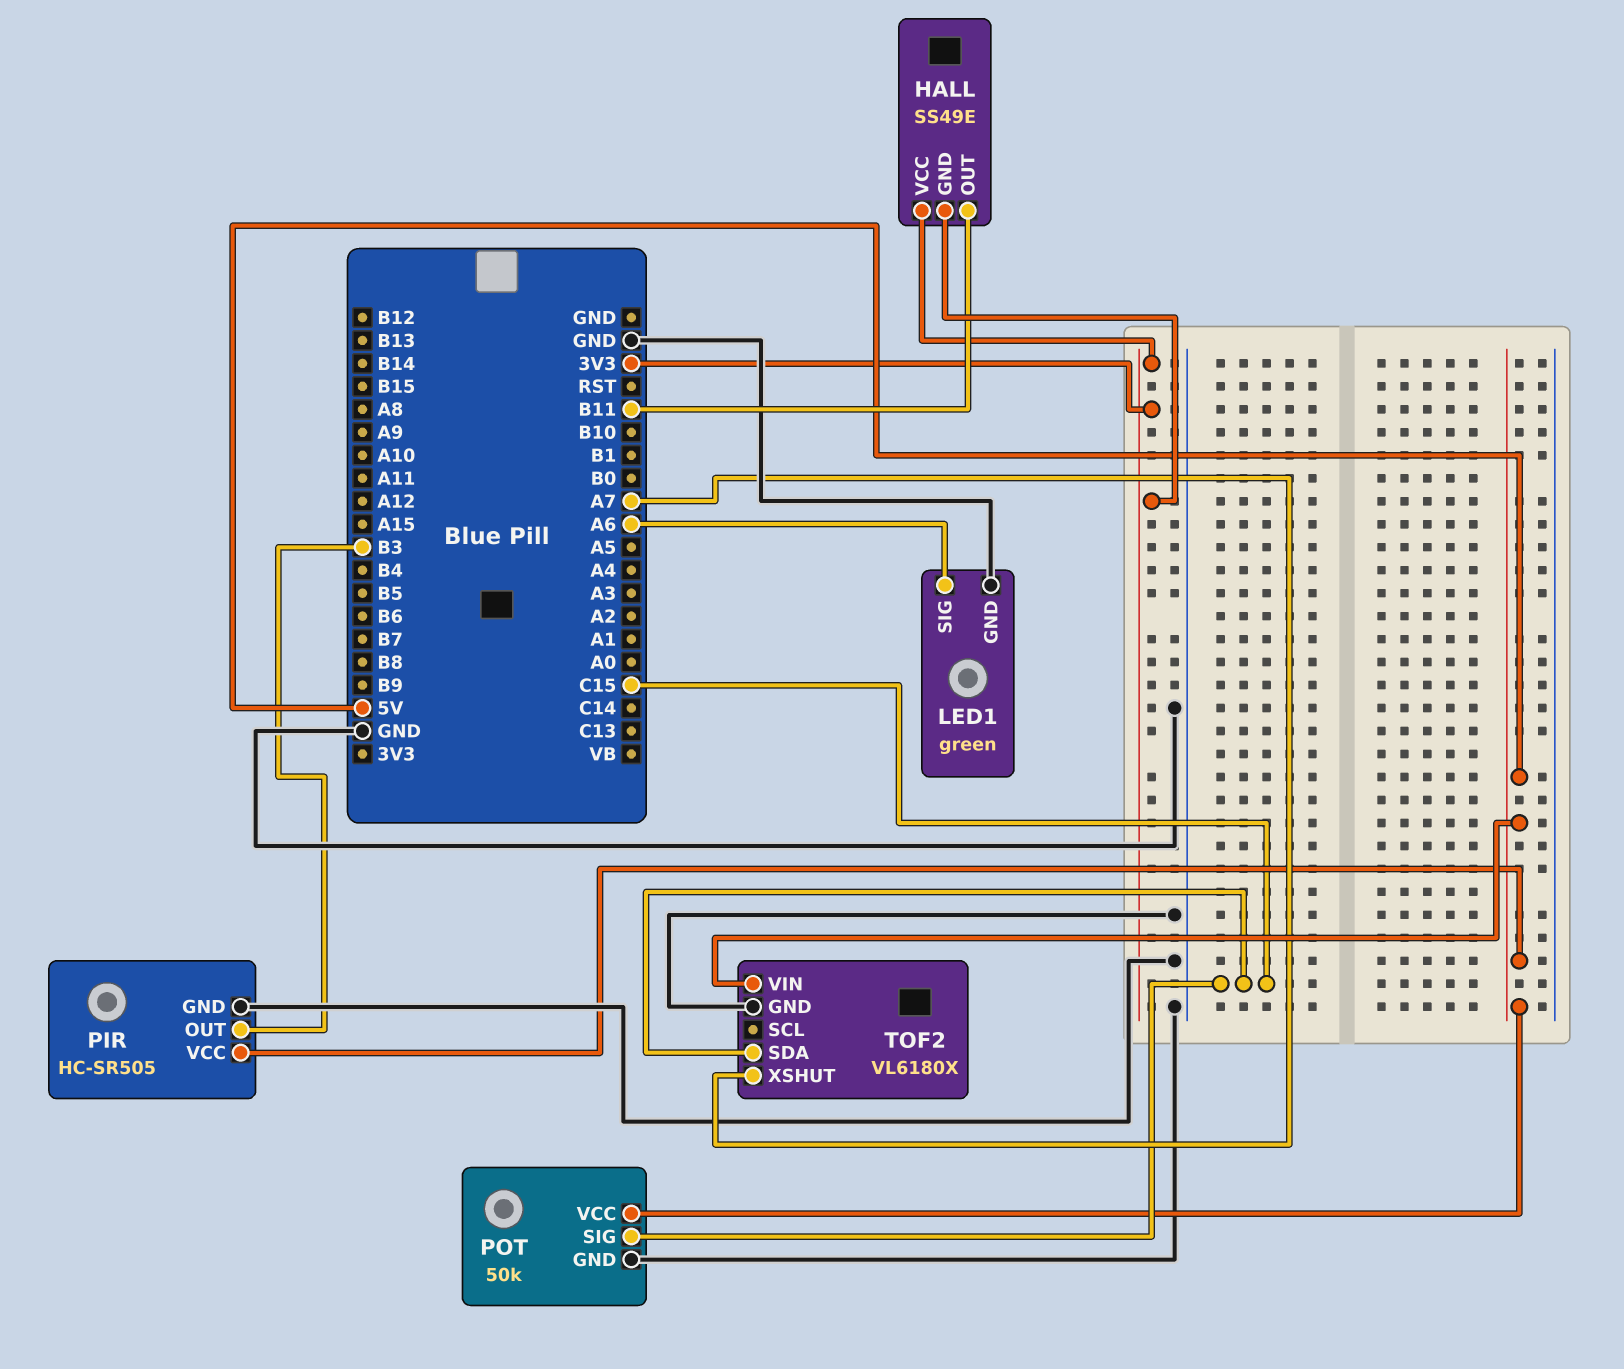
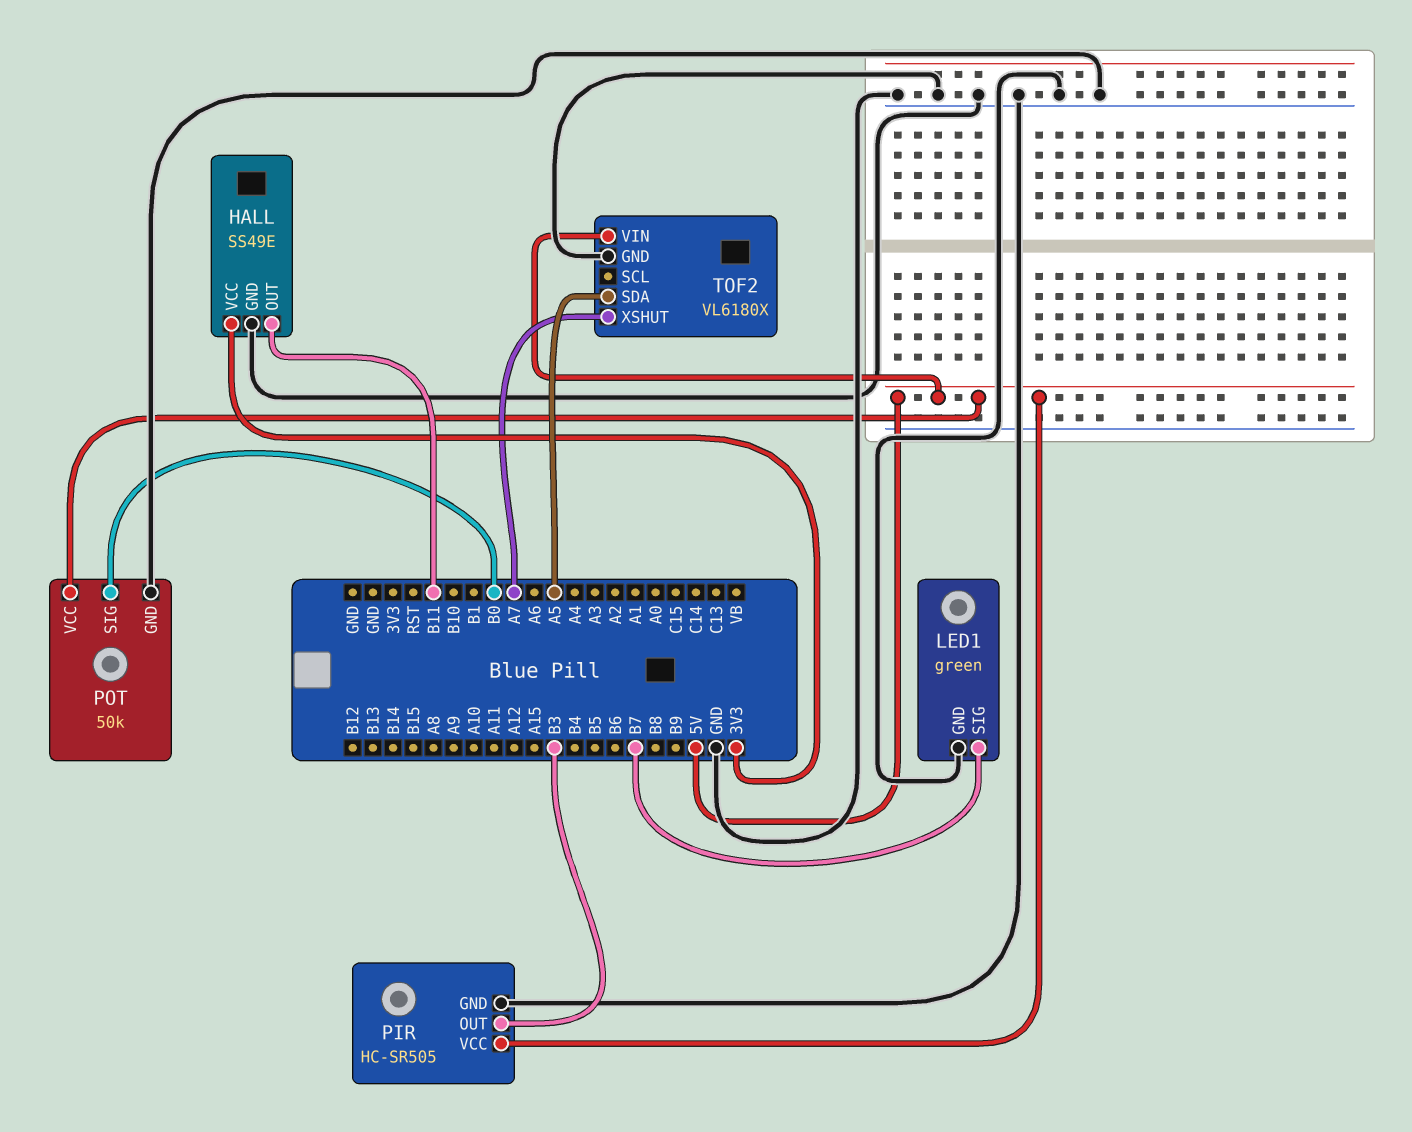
HALL pin GND: 3V3 -> GND
LED1 pin SIG: A6 -> B7
POT pin SIG: C15 -> B0
TOF2 pin SDA: C15 -> A5

